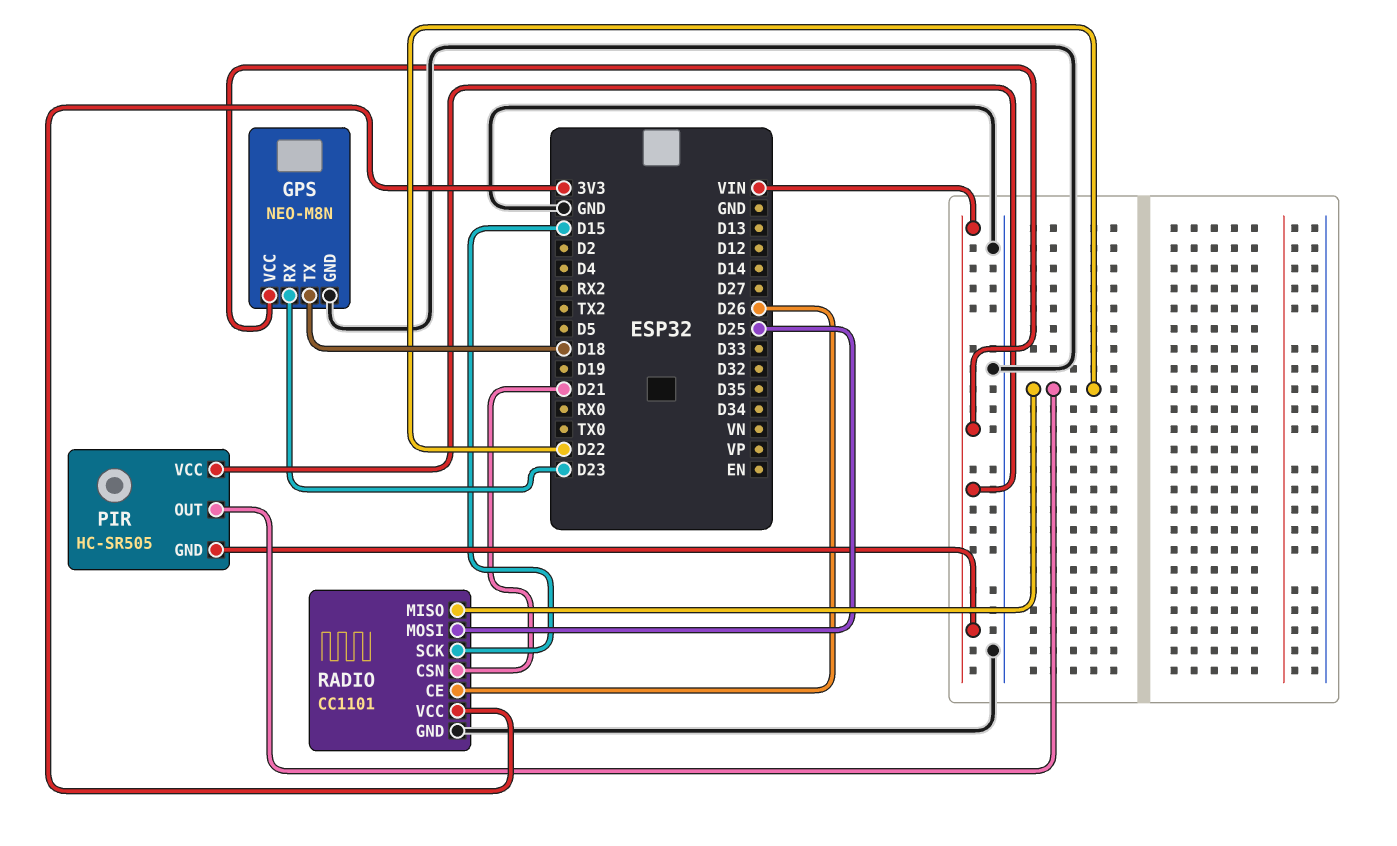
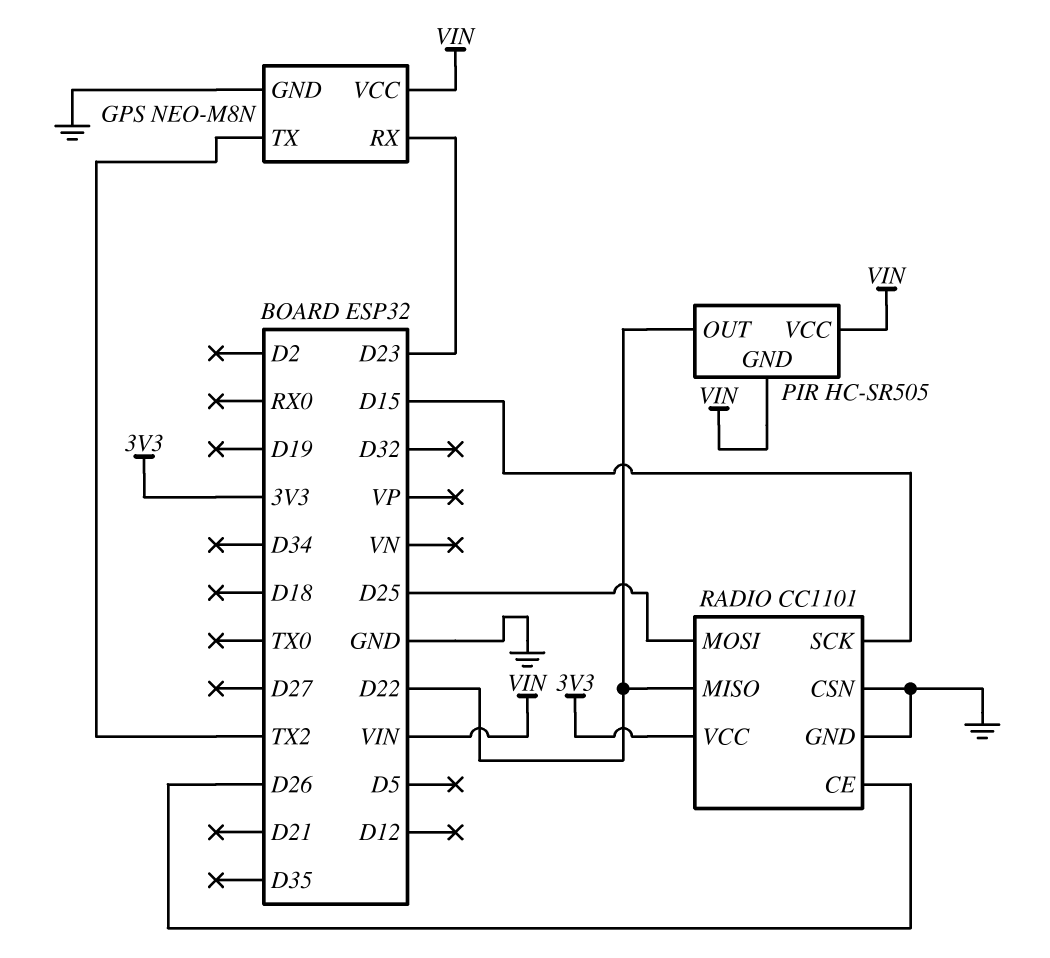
GPS pin TX: D18 -> TX2
RADIO pin CSN: D21 -> GND

